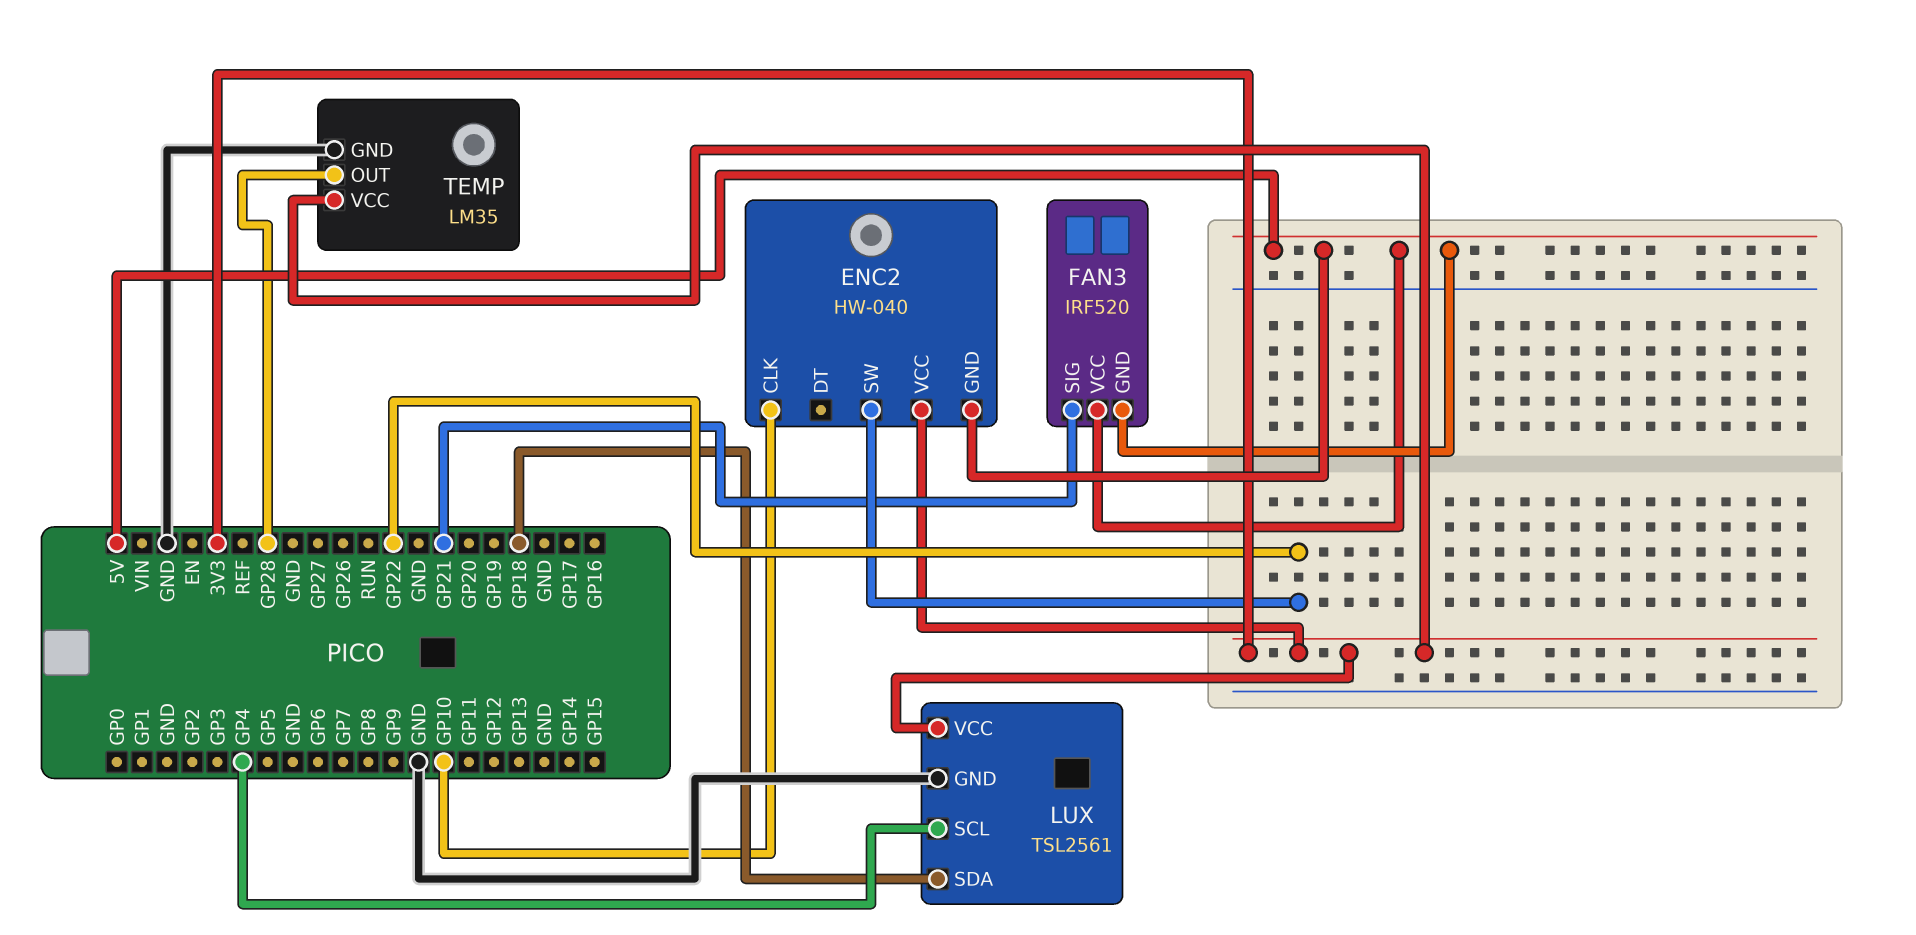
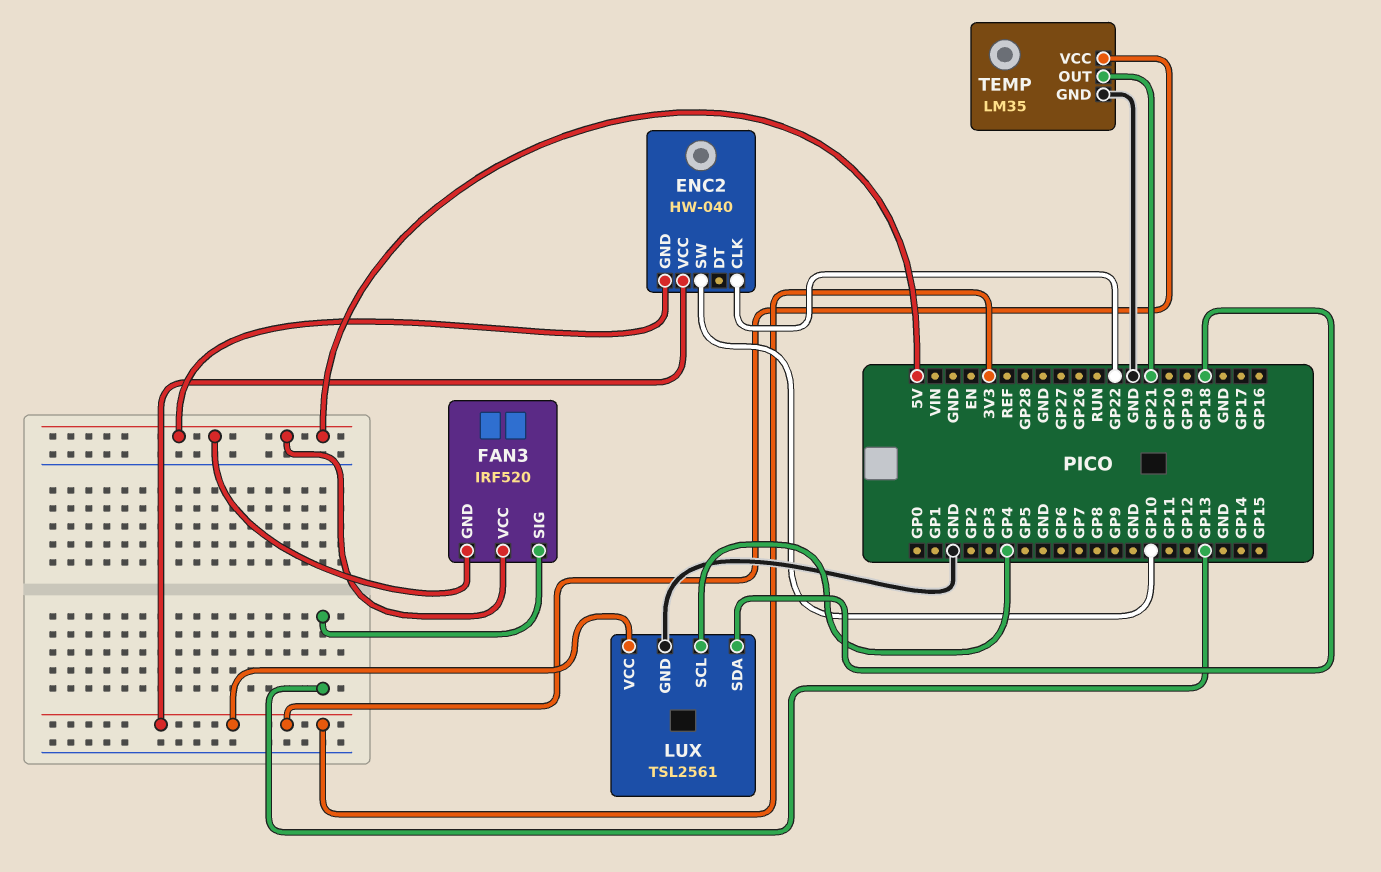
ENC2 pin CLK: GP10 -> GP22
ENC2 pin SW: GP22 -> GP10
FAN3 pin SIG: GP21 -> GP13
TEMP pin OUT: GP28 -> GP21

